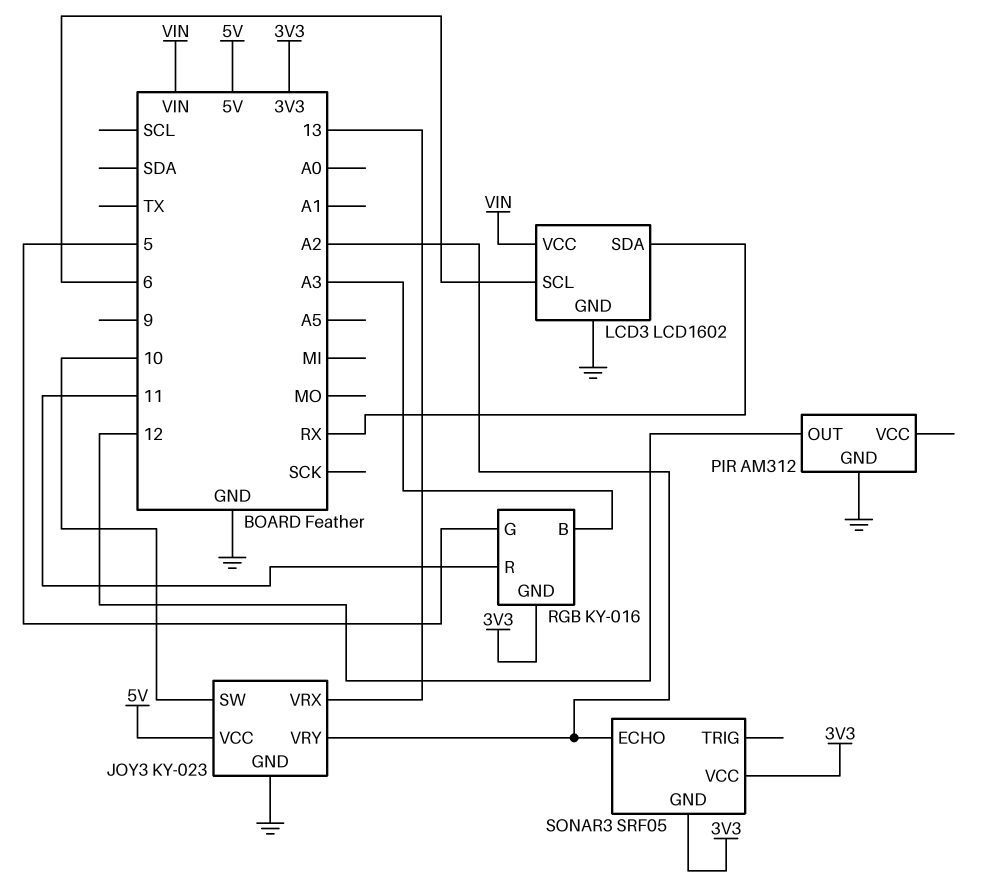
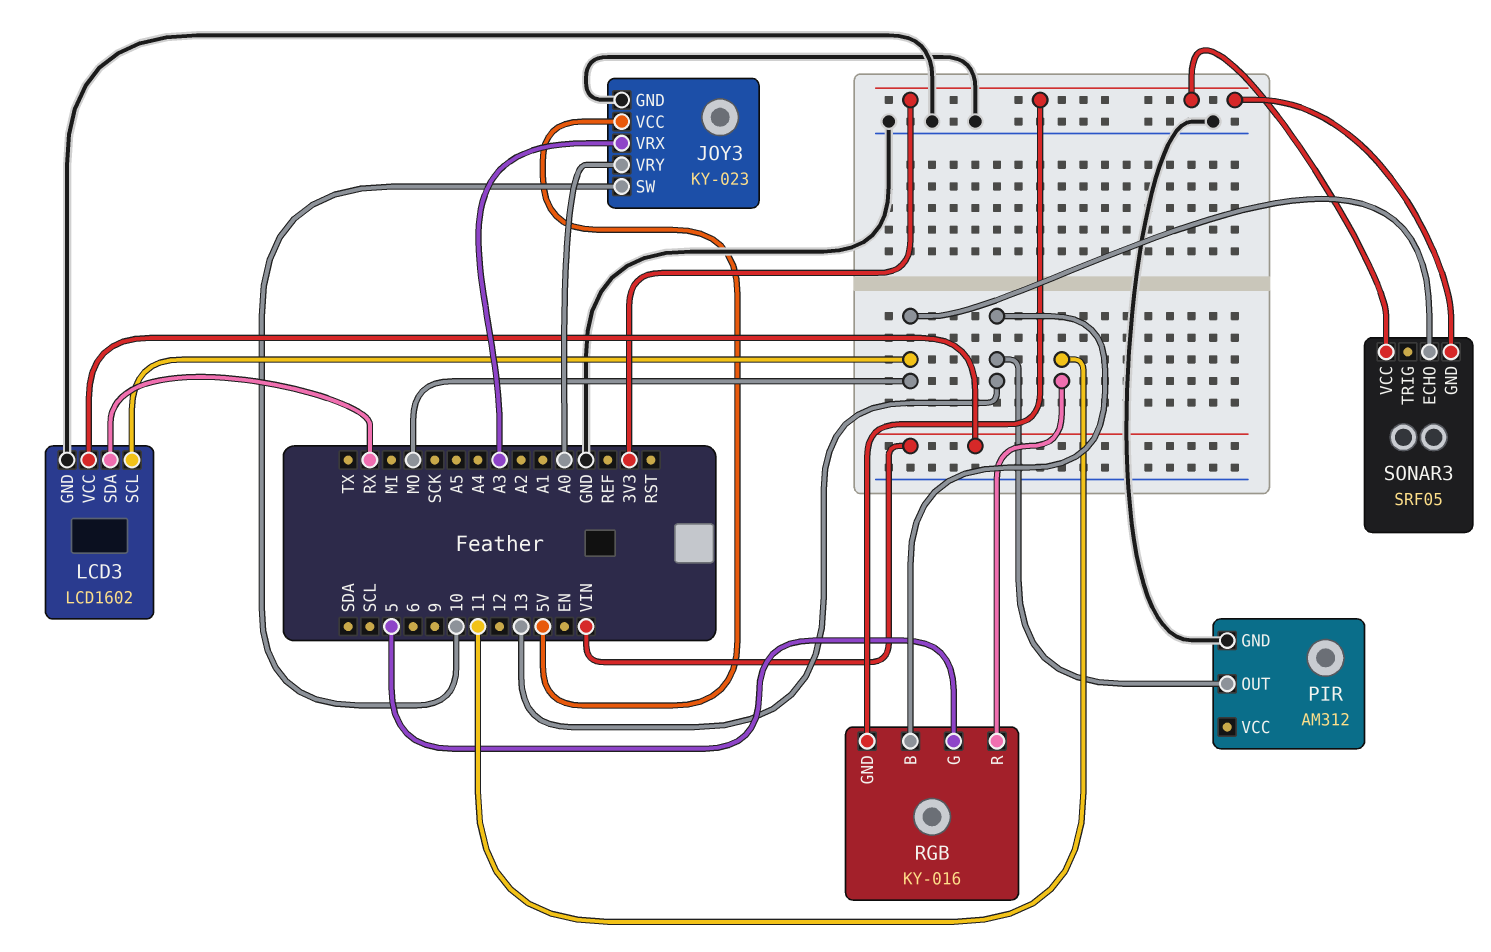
JOY3 pin VRX: 13 -> A3
JOY3 pin VRY: A2 -> A0
LCD3 pin SCL: 6 -> MO
PIR pin OUT: 12 -> 13
RGB pin B: A3 -> 13
SONAR3 pin ECHO: A2 -> MO

